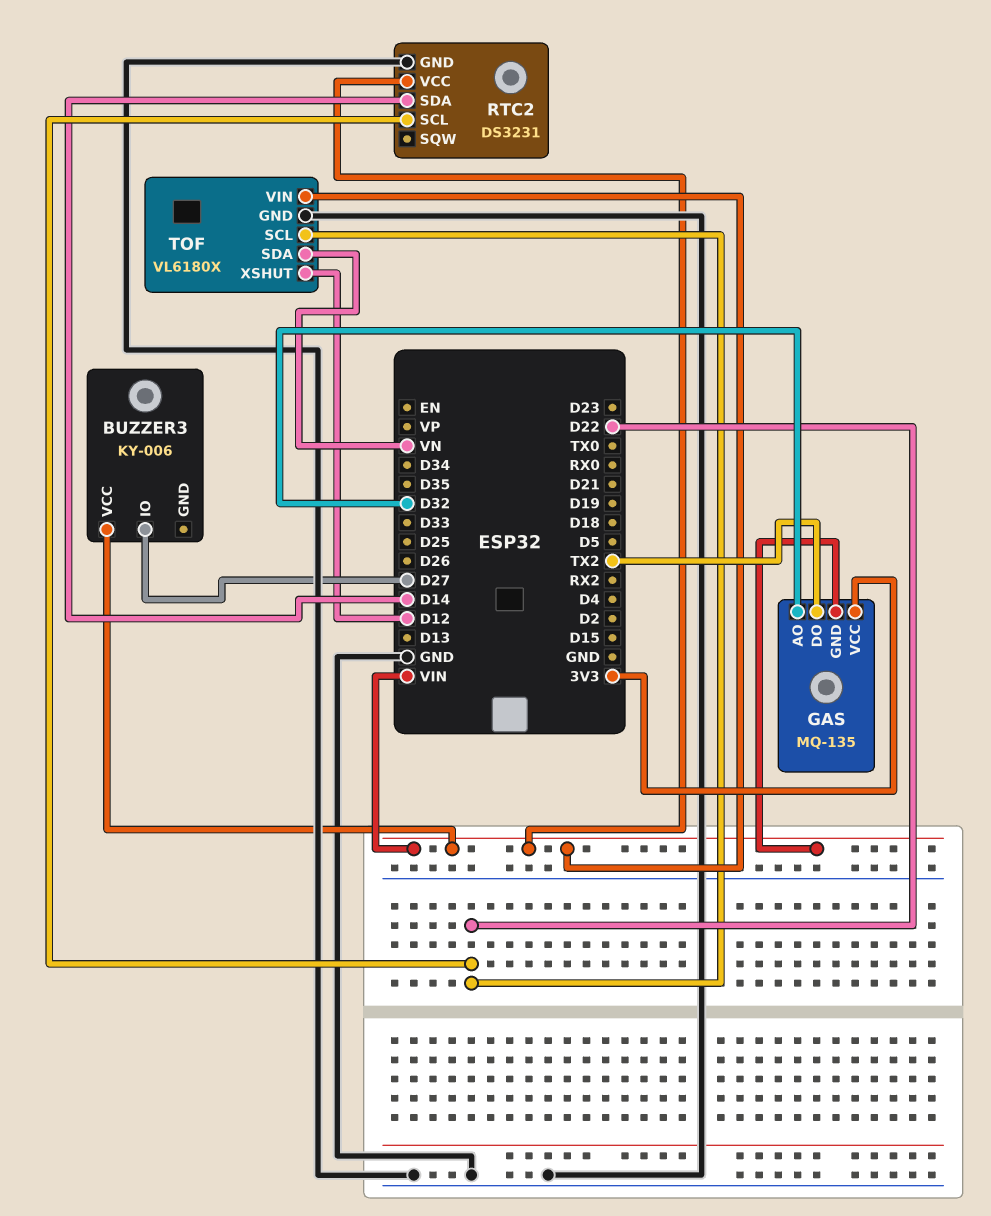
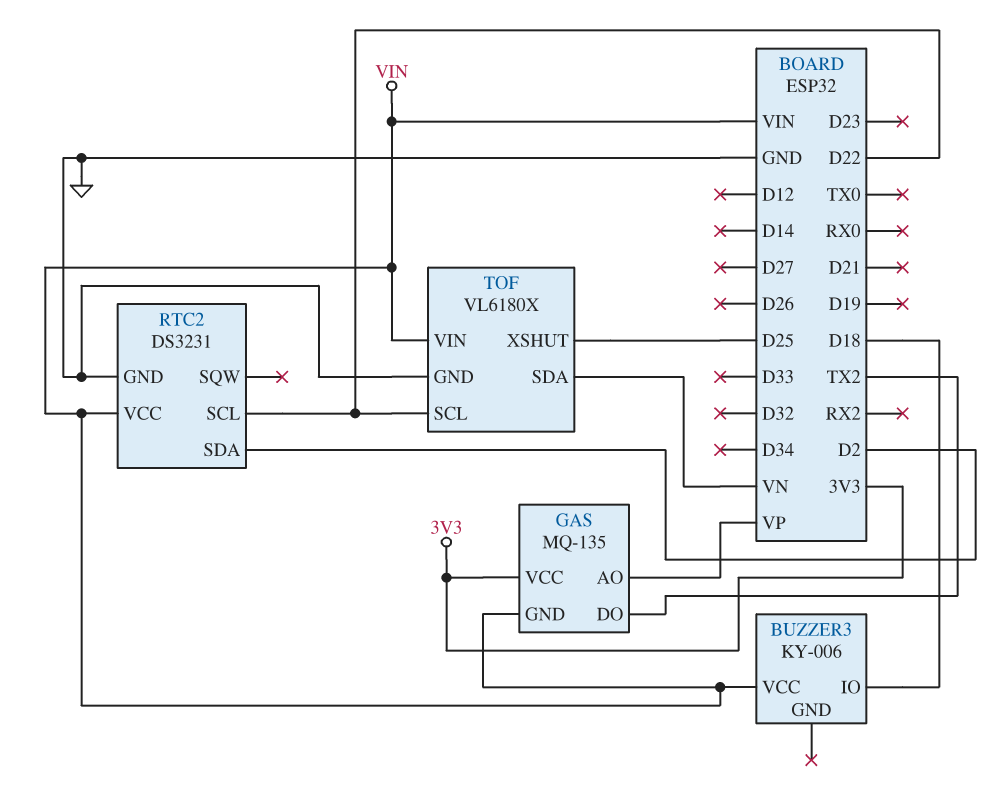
BUZZER3 pin IO: D27 -> D18
GAS pin AO: D32 -> VP
RTC2 pin SDA: D14 -> D2
TOF pin XSHUT: D12 -> D25

